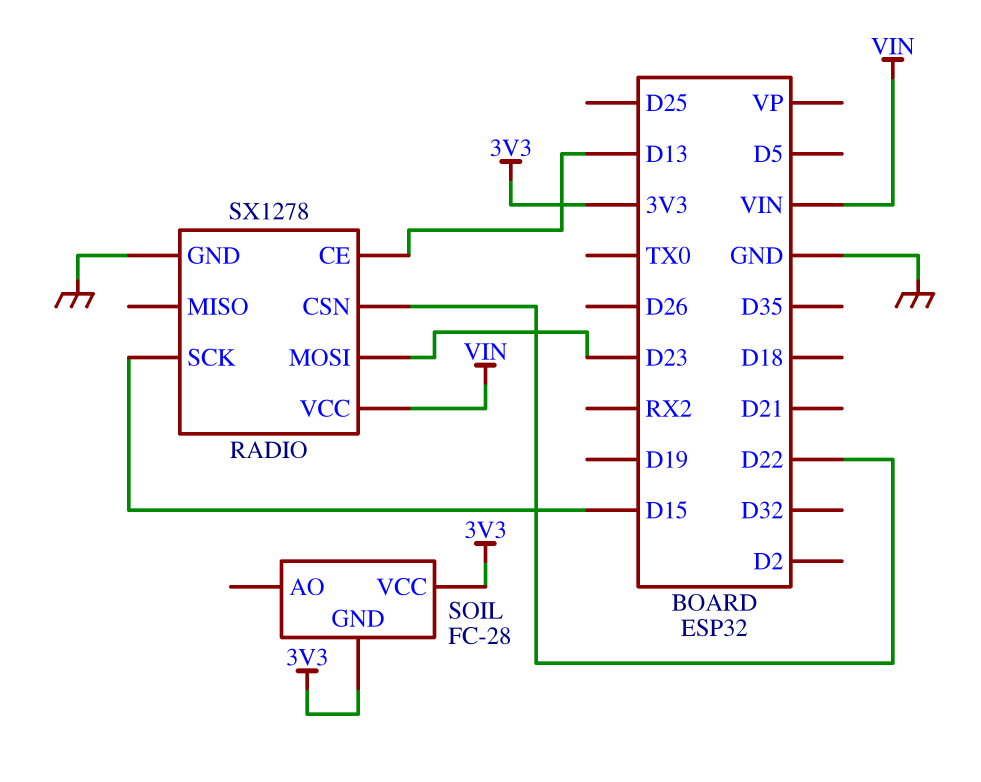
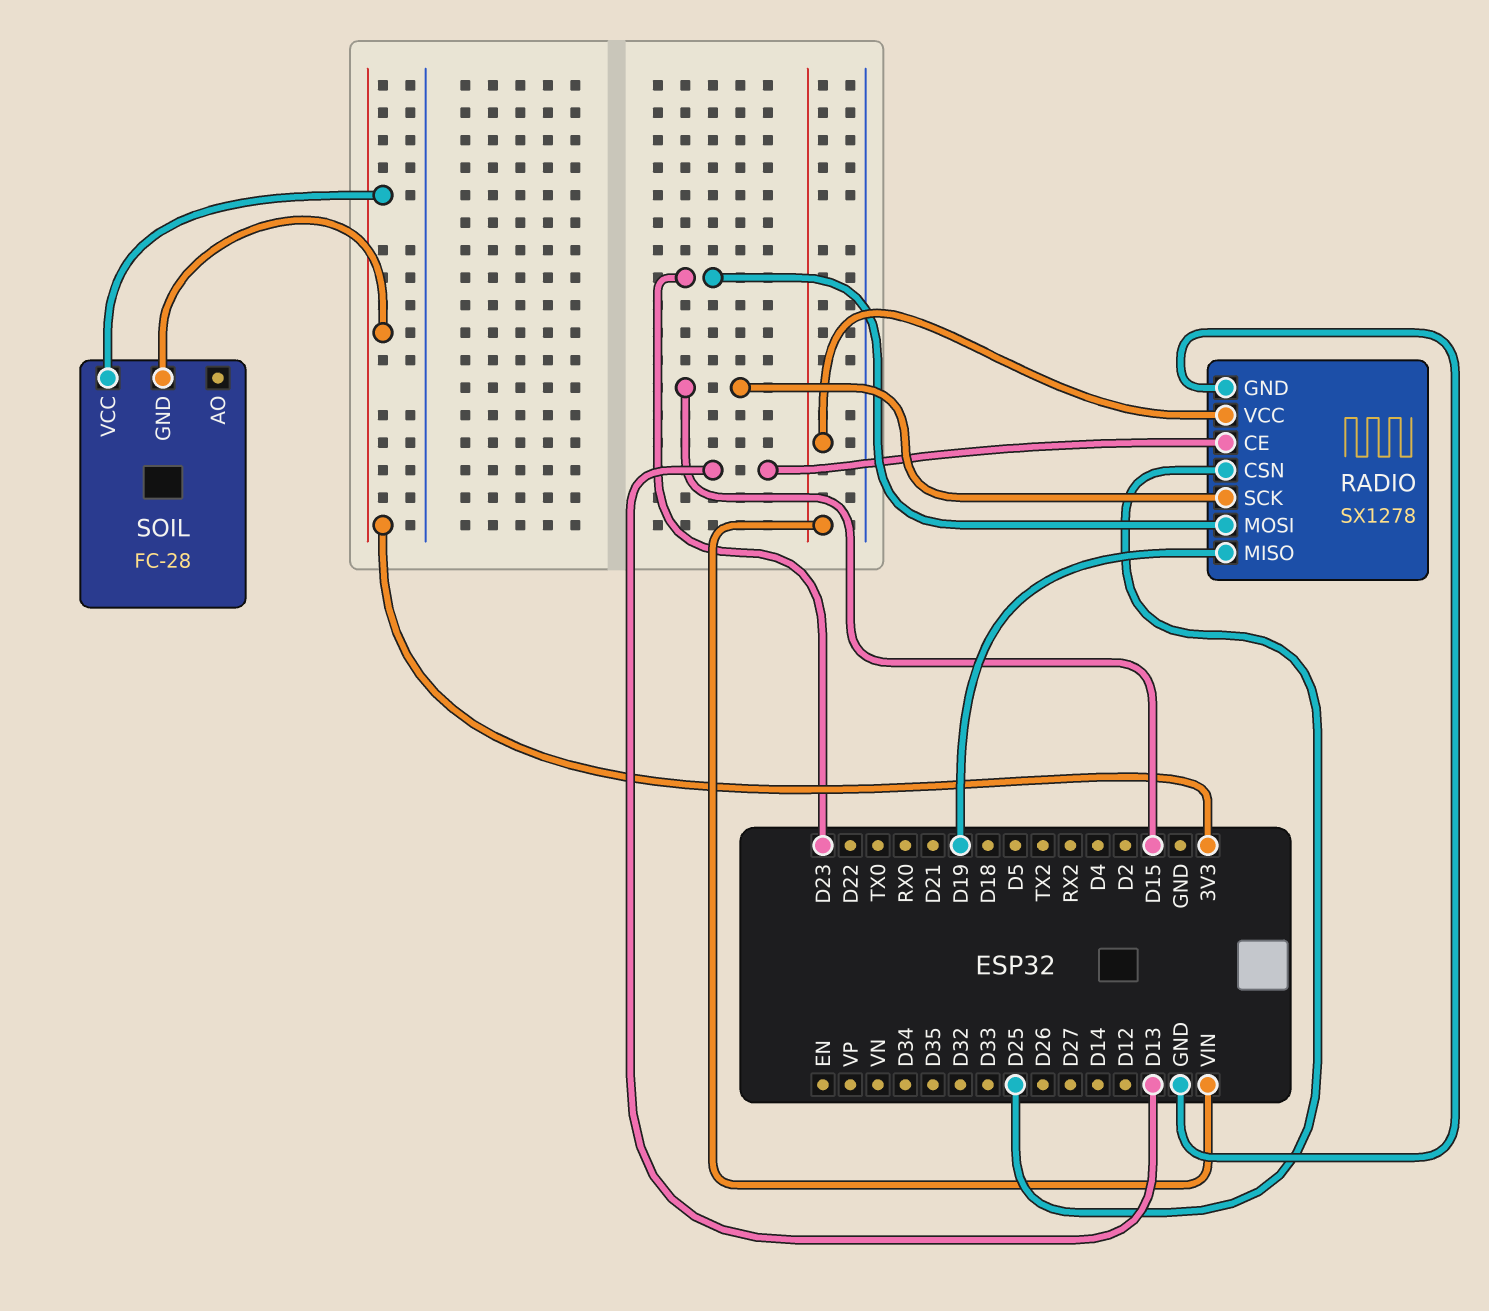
RADIO pin CSN: D22 -> D25
RADIO pin MISO: none -> D19

